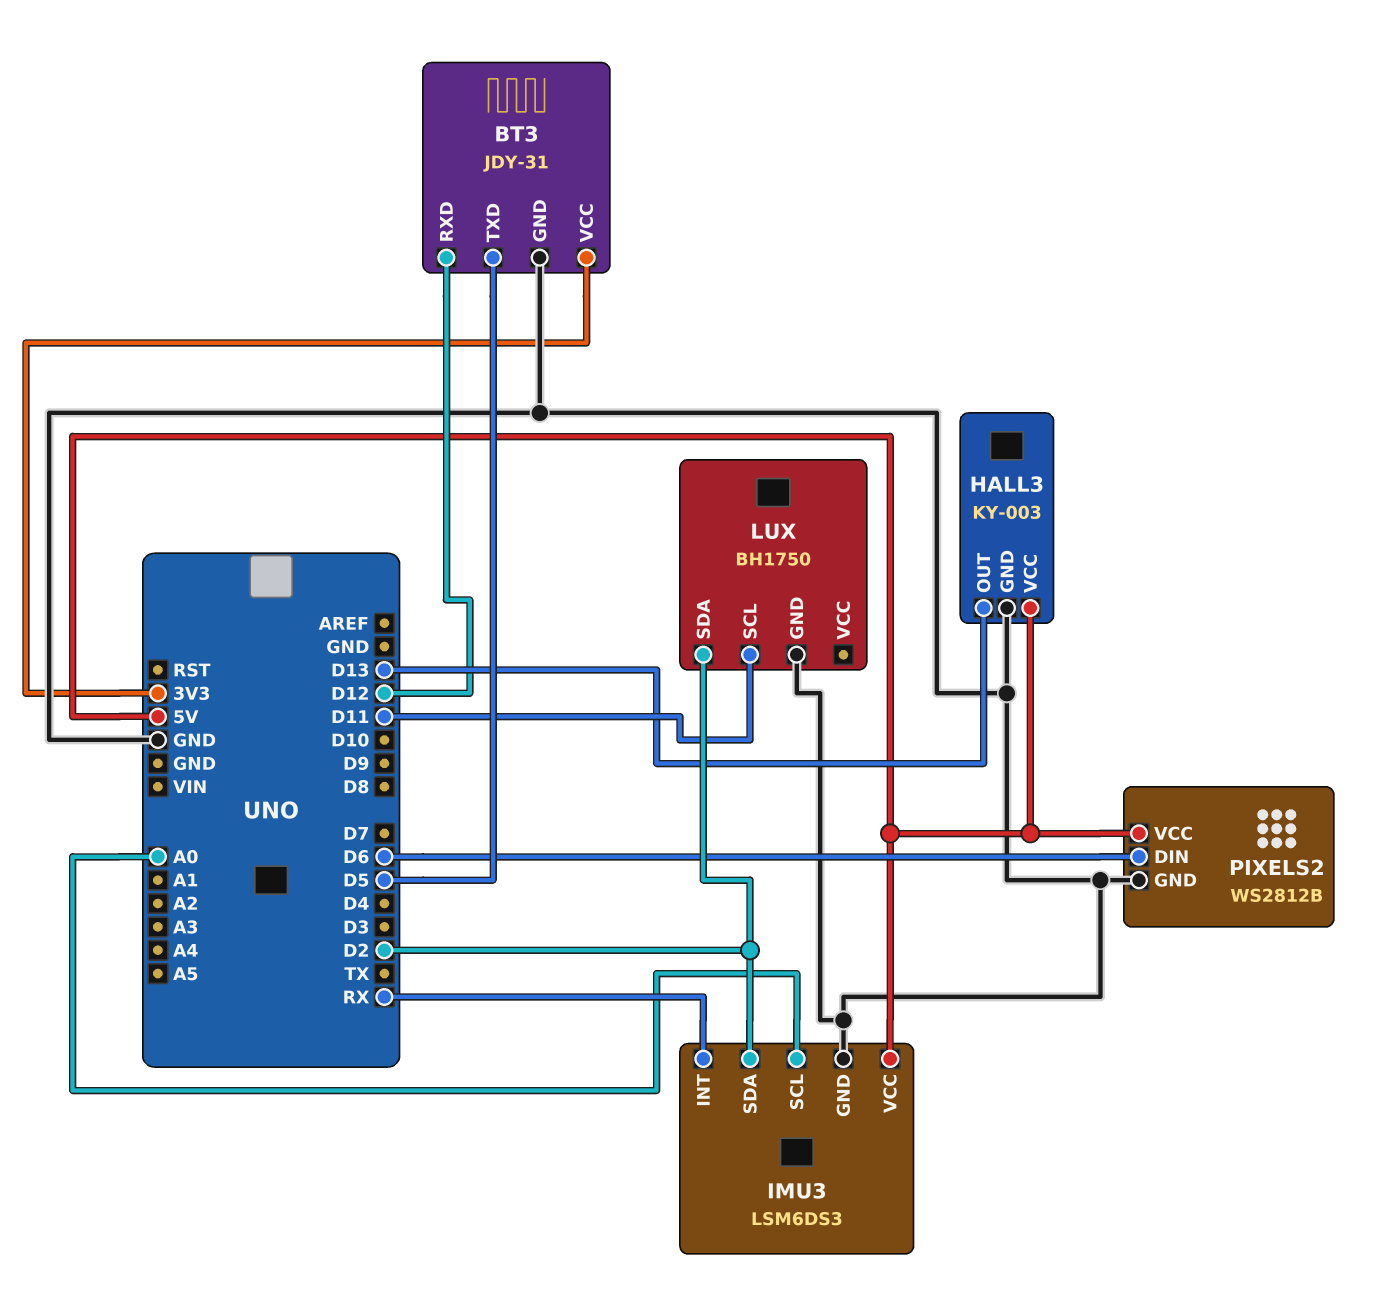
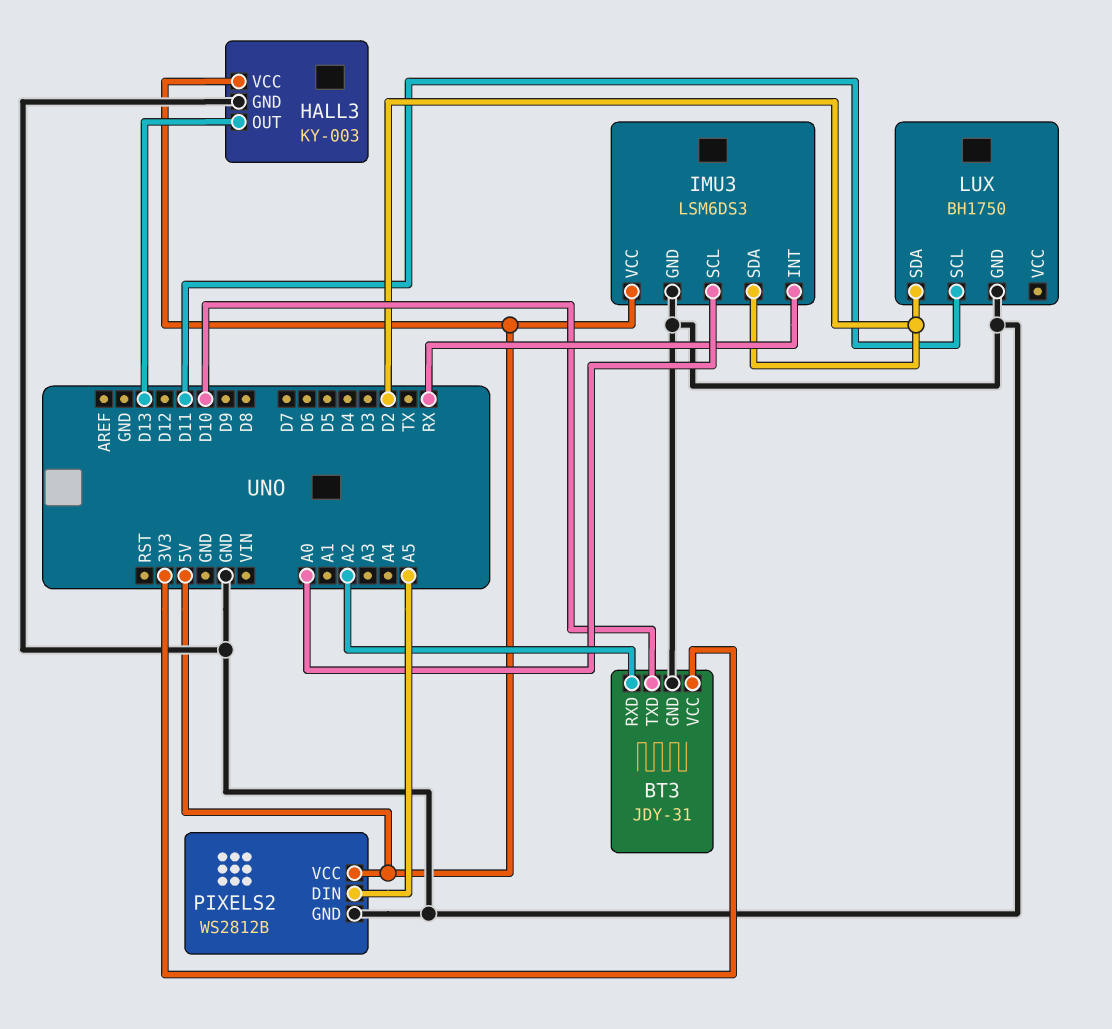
BT3 pin RXD: D12 -> A2
BT3 pin TXD: D5 -> D10
PIXELS2 pin DIN: D6 -> A5

